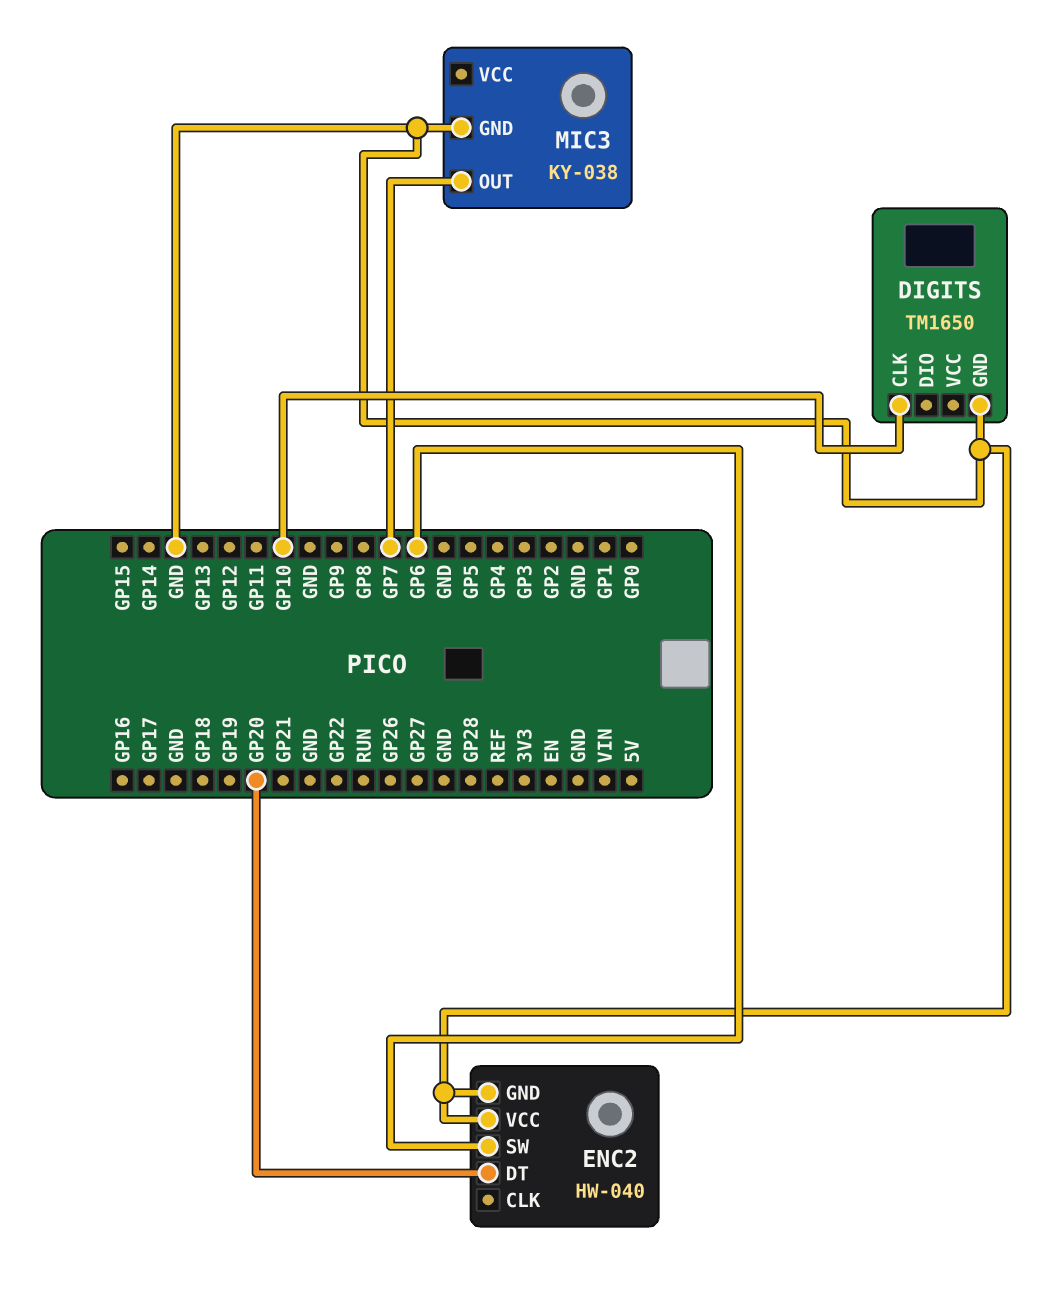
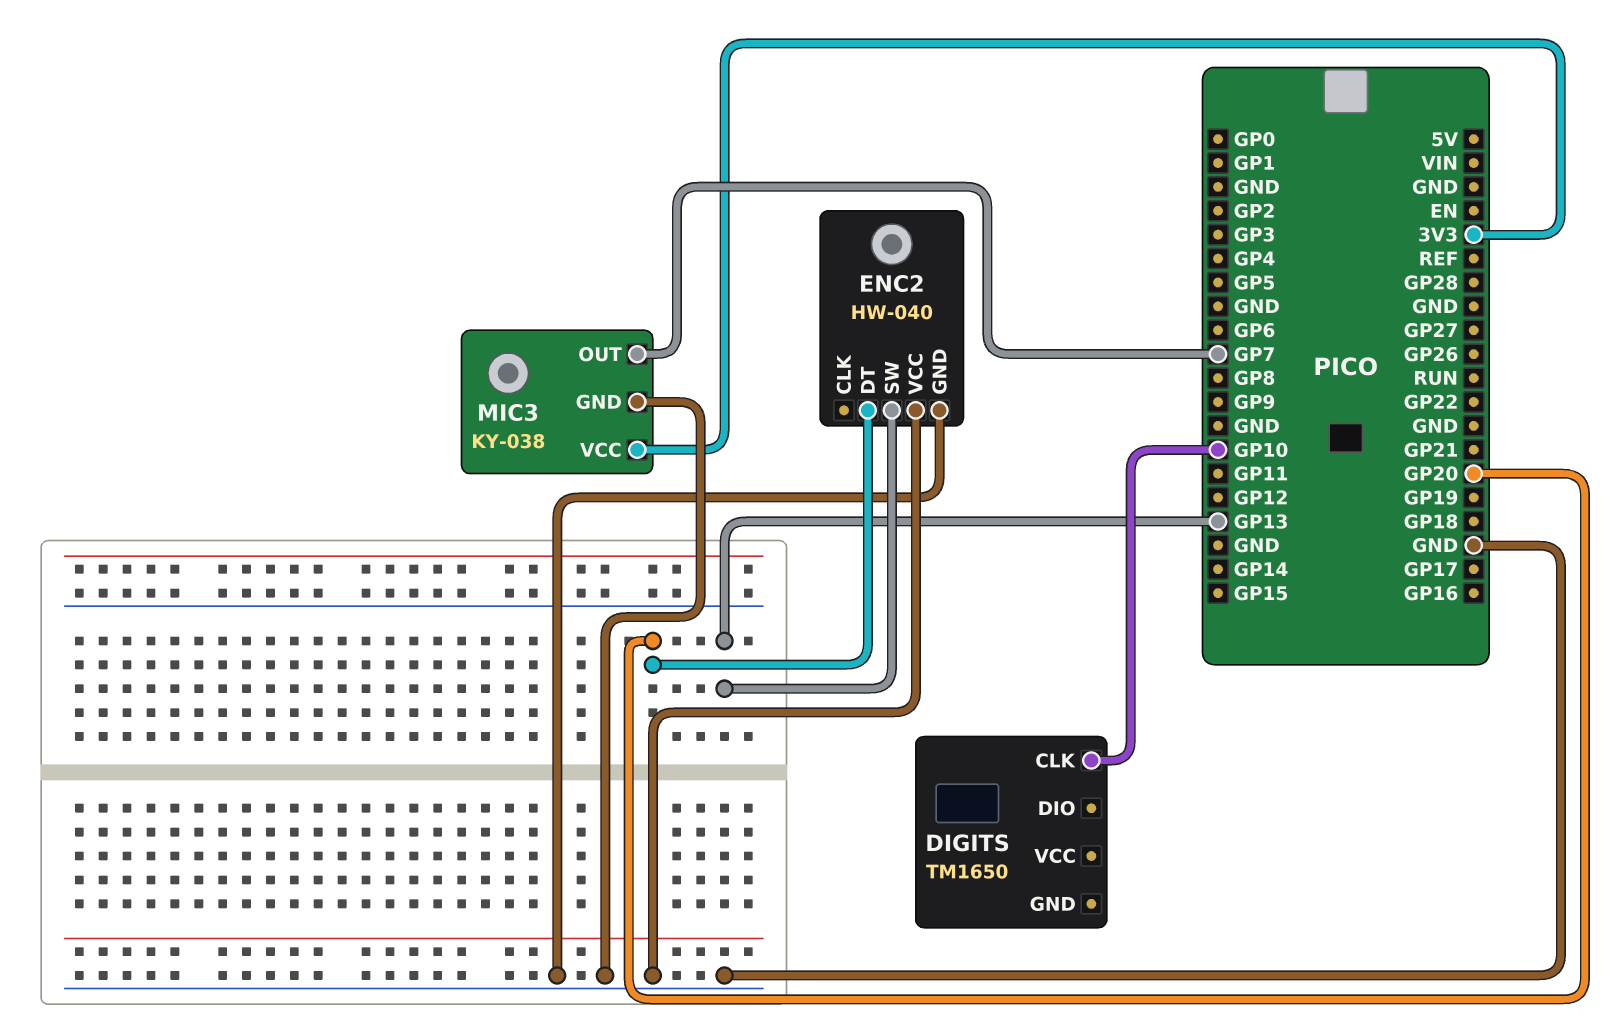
DIGITS pin GND: GND -> none
ENC2 pin SW: GP6 -> GP13
MIC3 pin VCC: none -> 3V3

